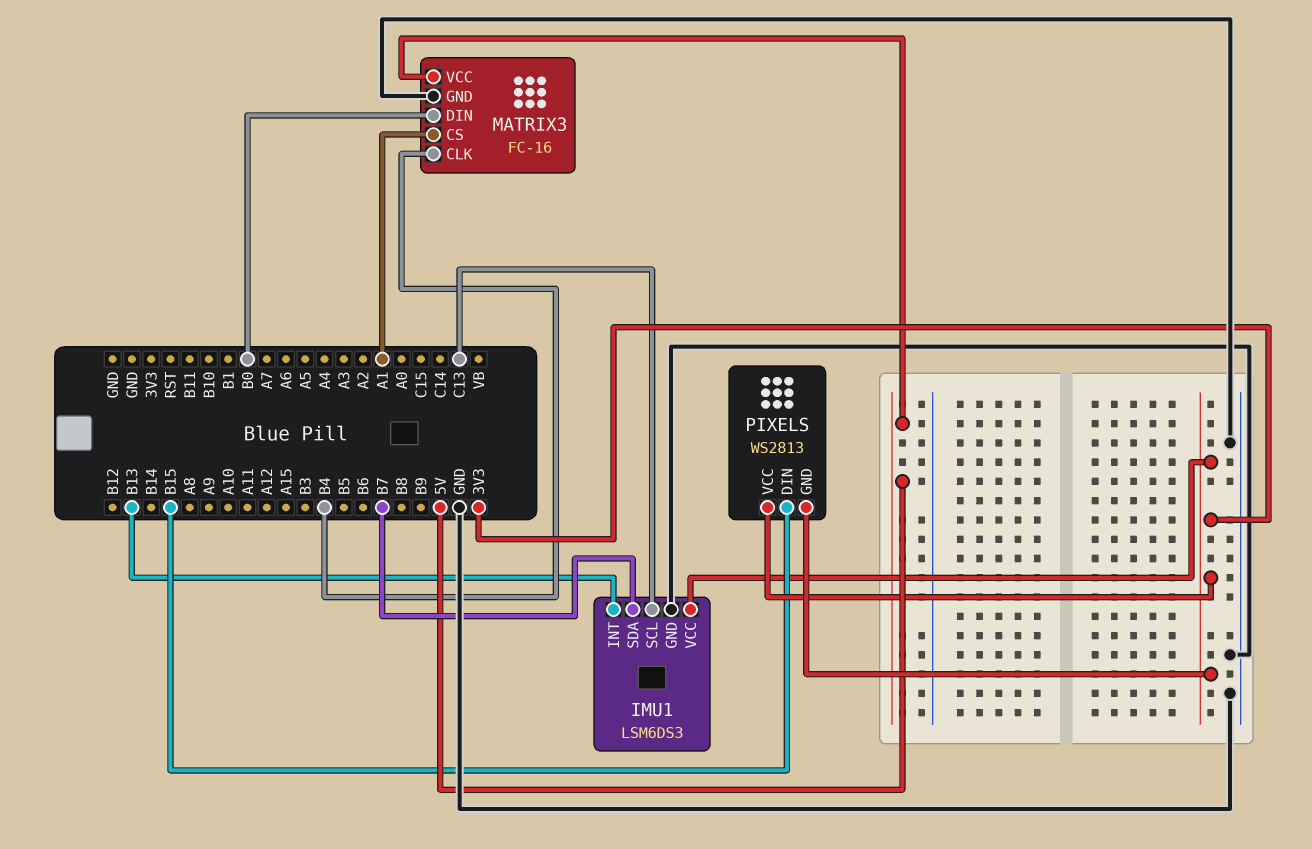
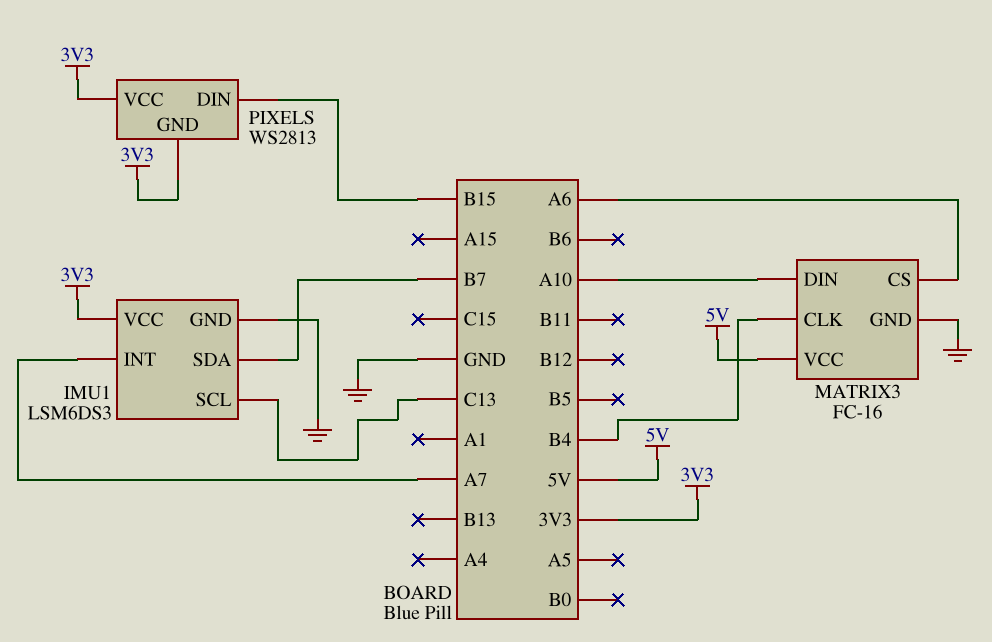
IMU1 pin INT: B13 -> A7
MATRIX3 pin CS: A1 -> A6
MATRIX3 pin DIN: B0 -> A10

